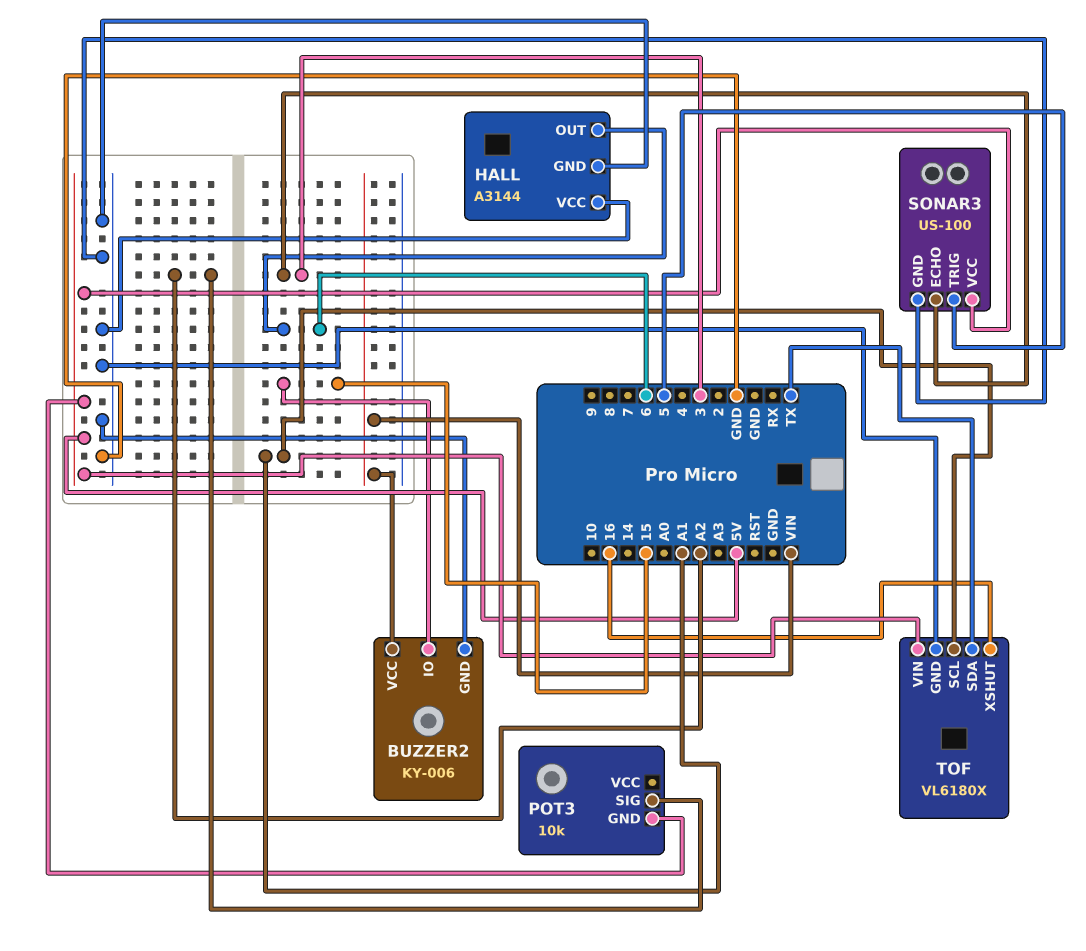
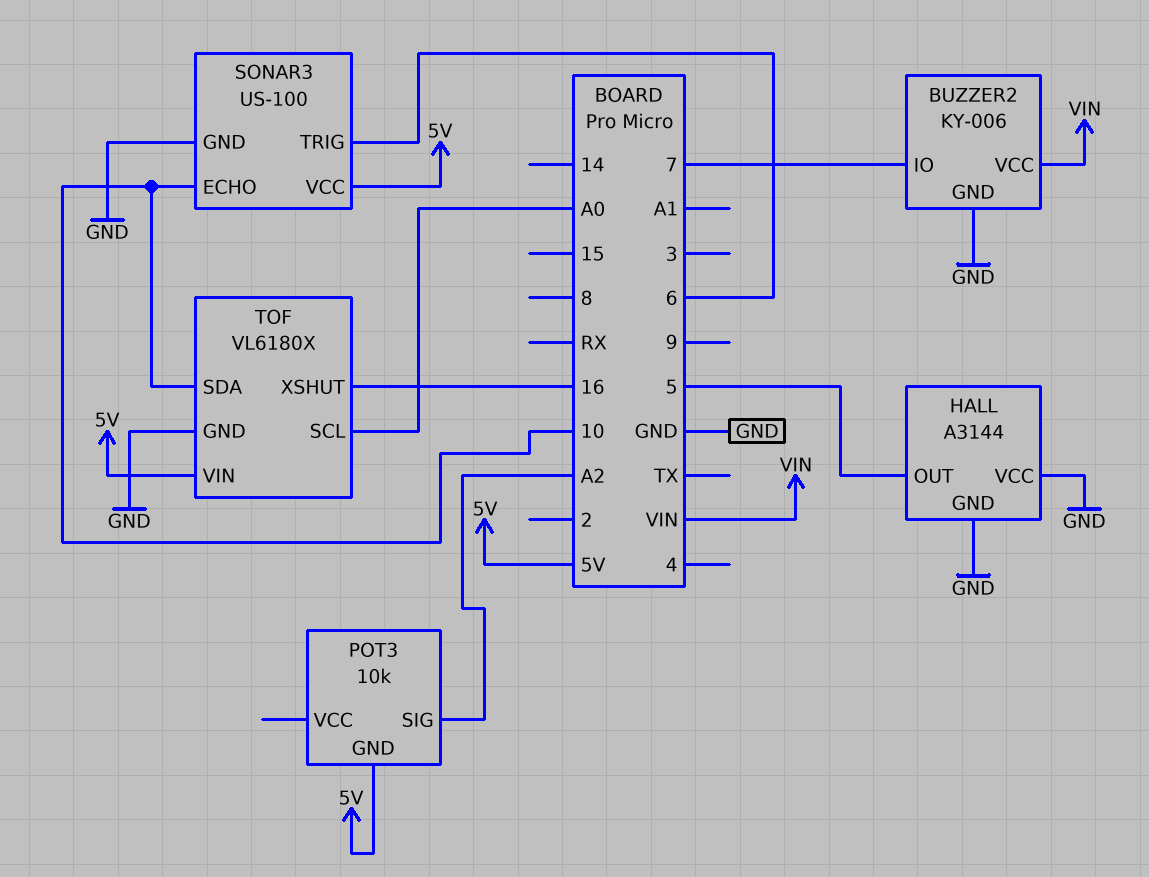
BUZZER2 pin IO: 15 -> 7
HALL pin OUT: 6 -> 5
SONAR3 pin ECHO: 3 -> 10
SONAR3 pin TRIG: 5 -> 6
TOF pin SCL: A1 -> A0
TOF pin SDA: TX -> 10

